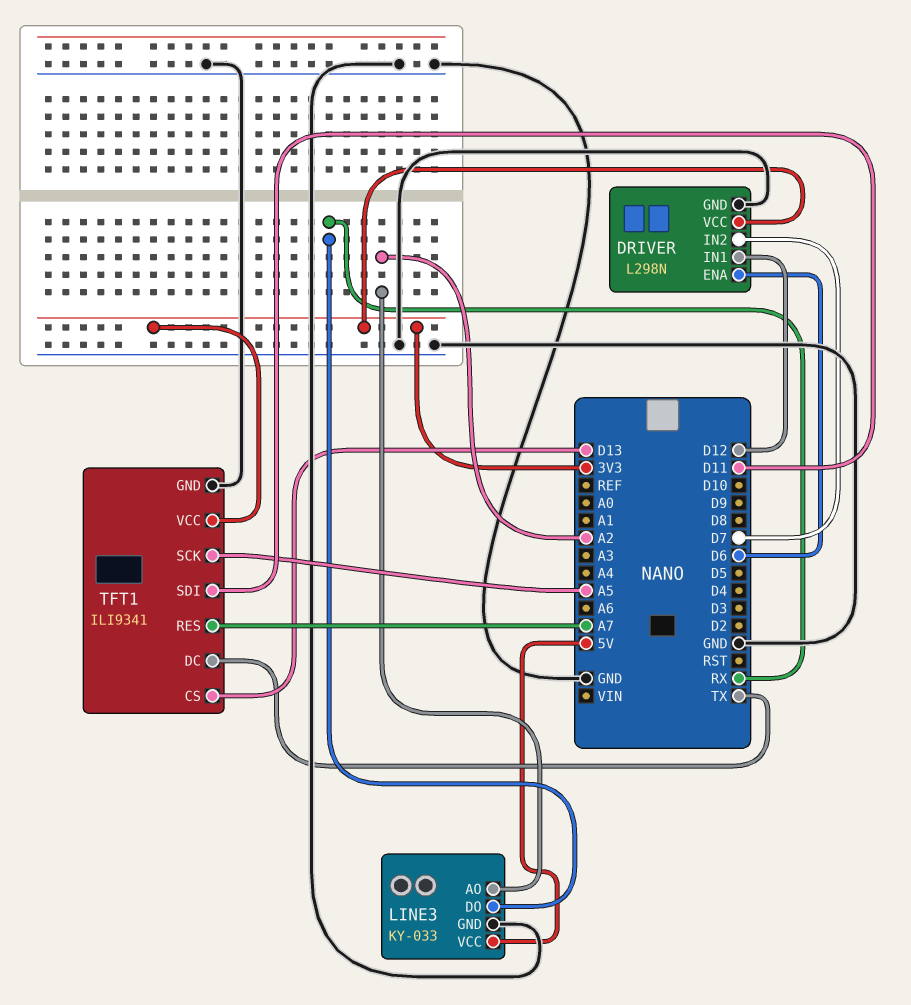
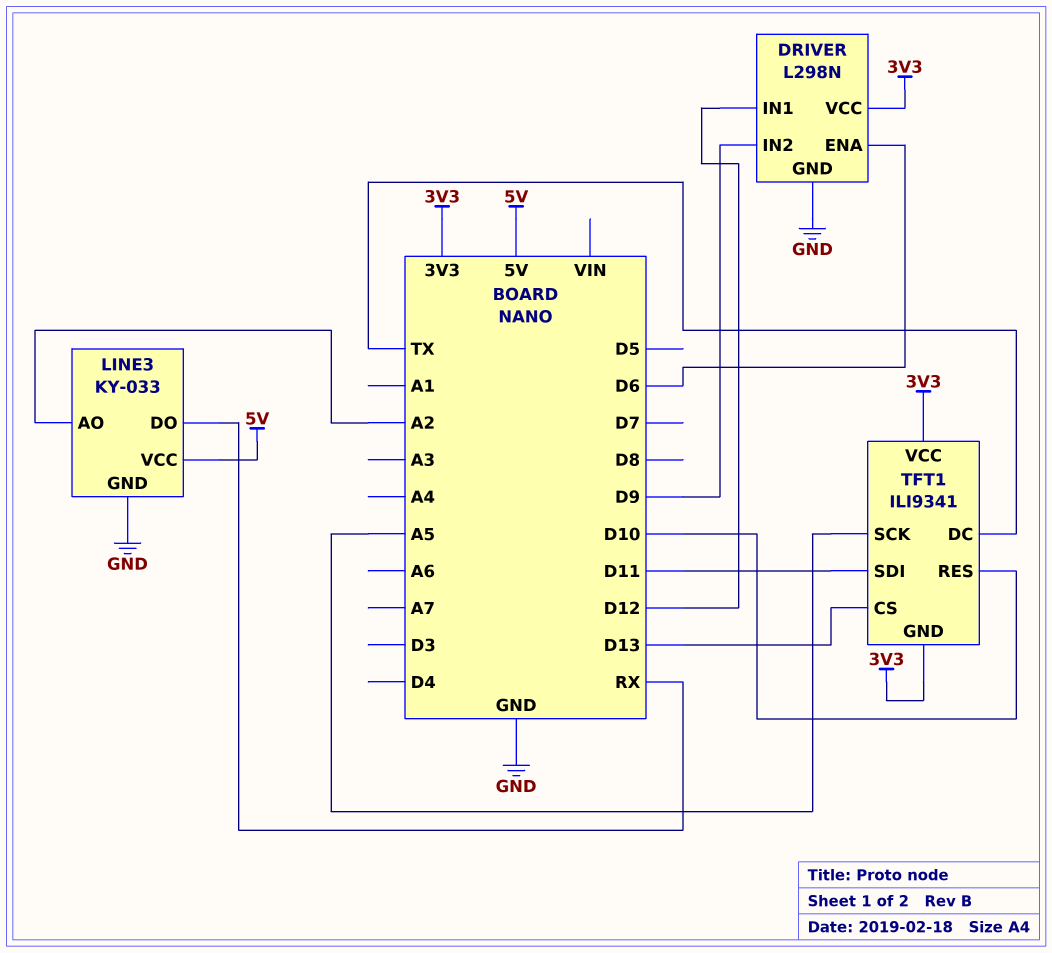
DRIVER pin IN2: D7 -> D9
TFT1 pin GND: GND -> 3V3
TFT1 pin RES: A7 -> D10

